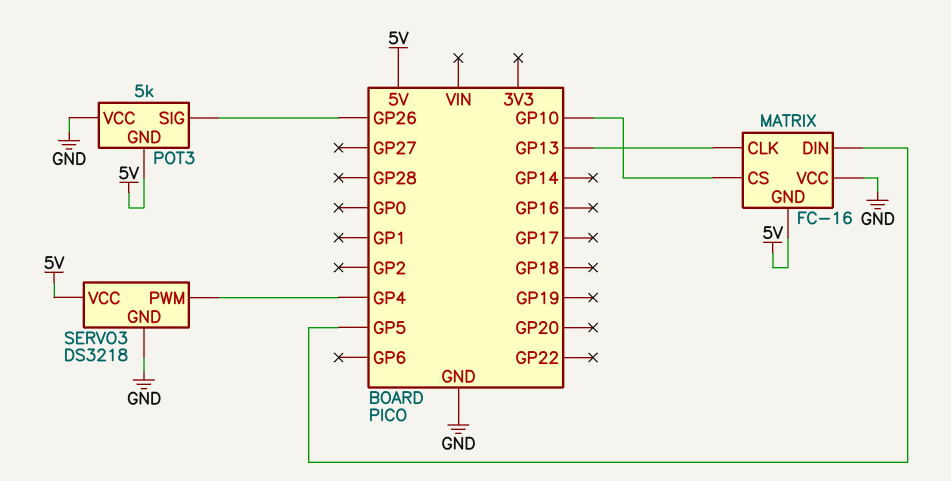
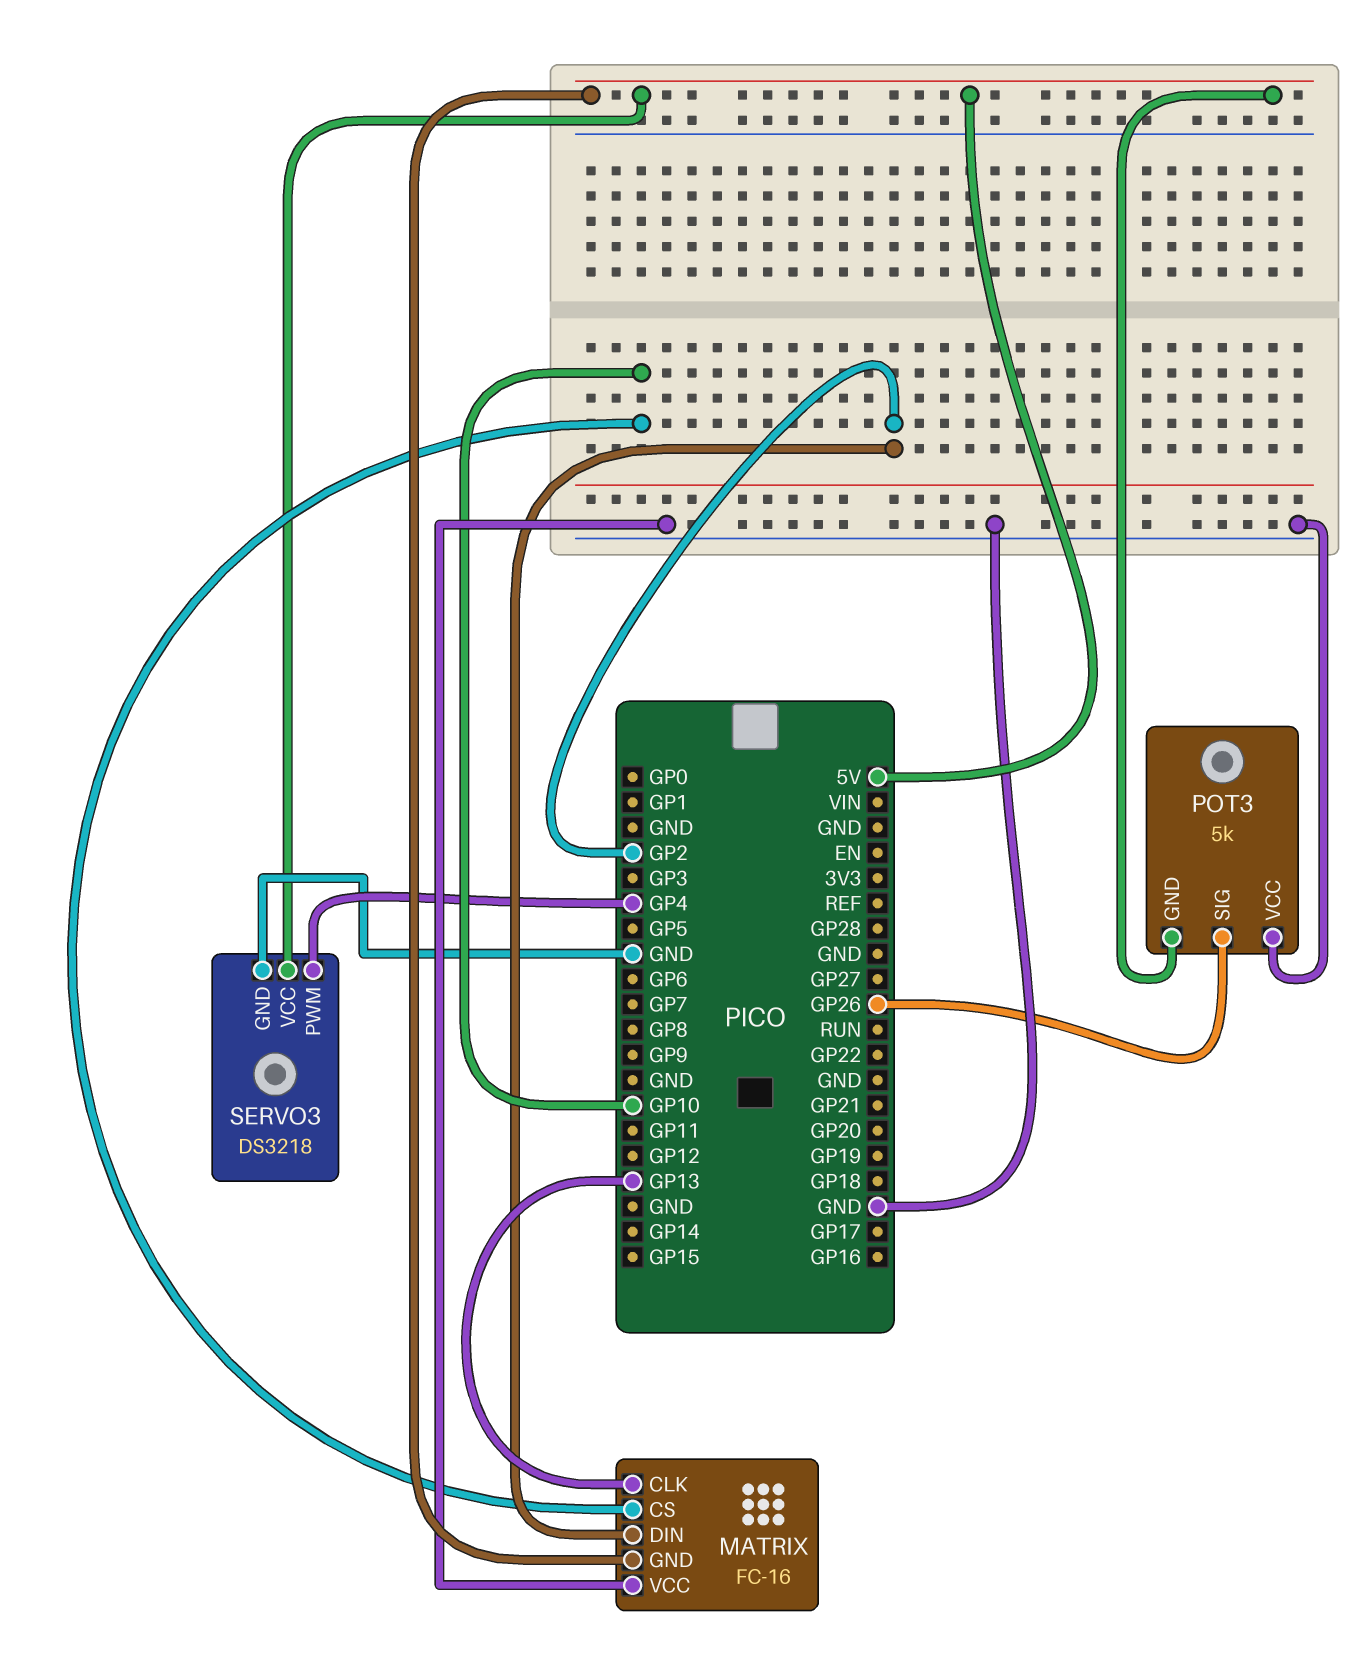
MATRIX pin DIN: GP5 -> GP2

